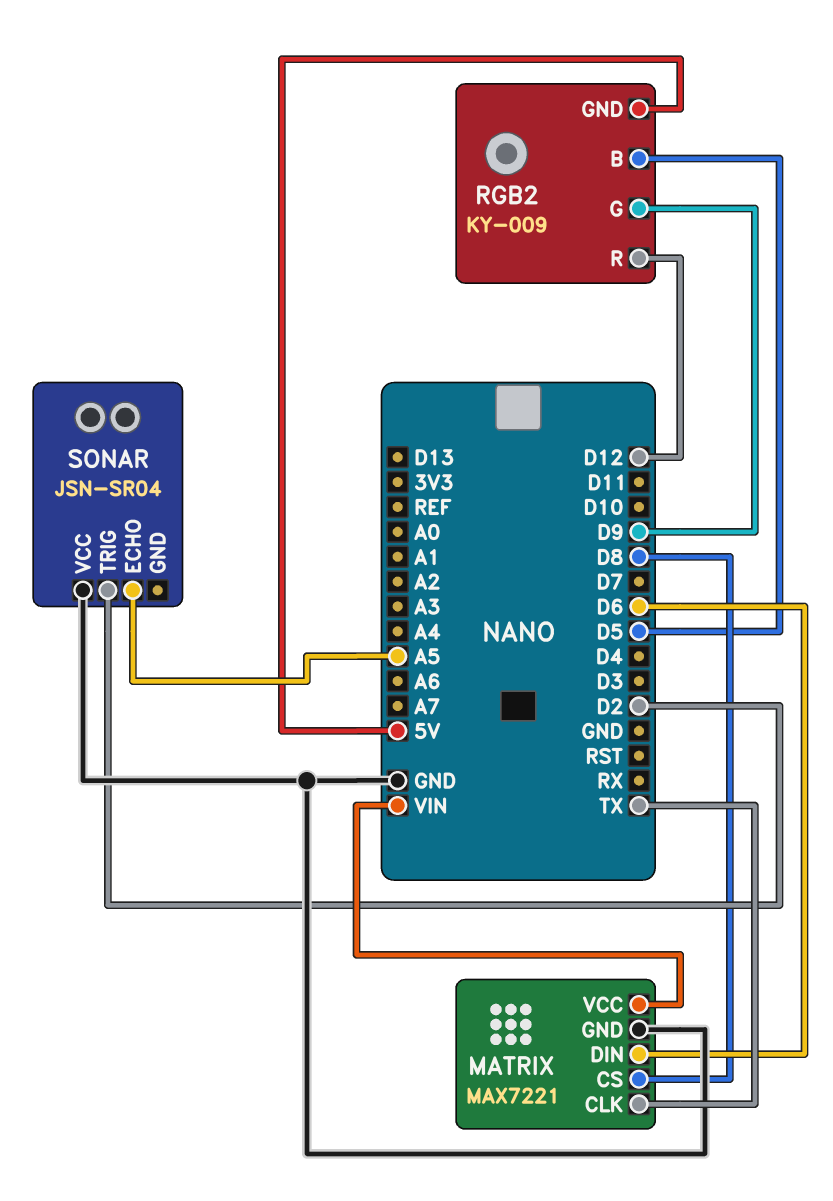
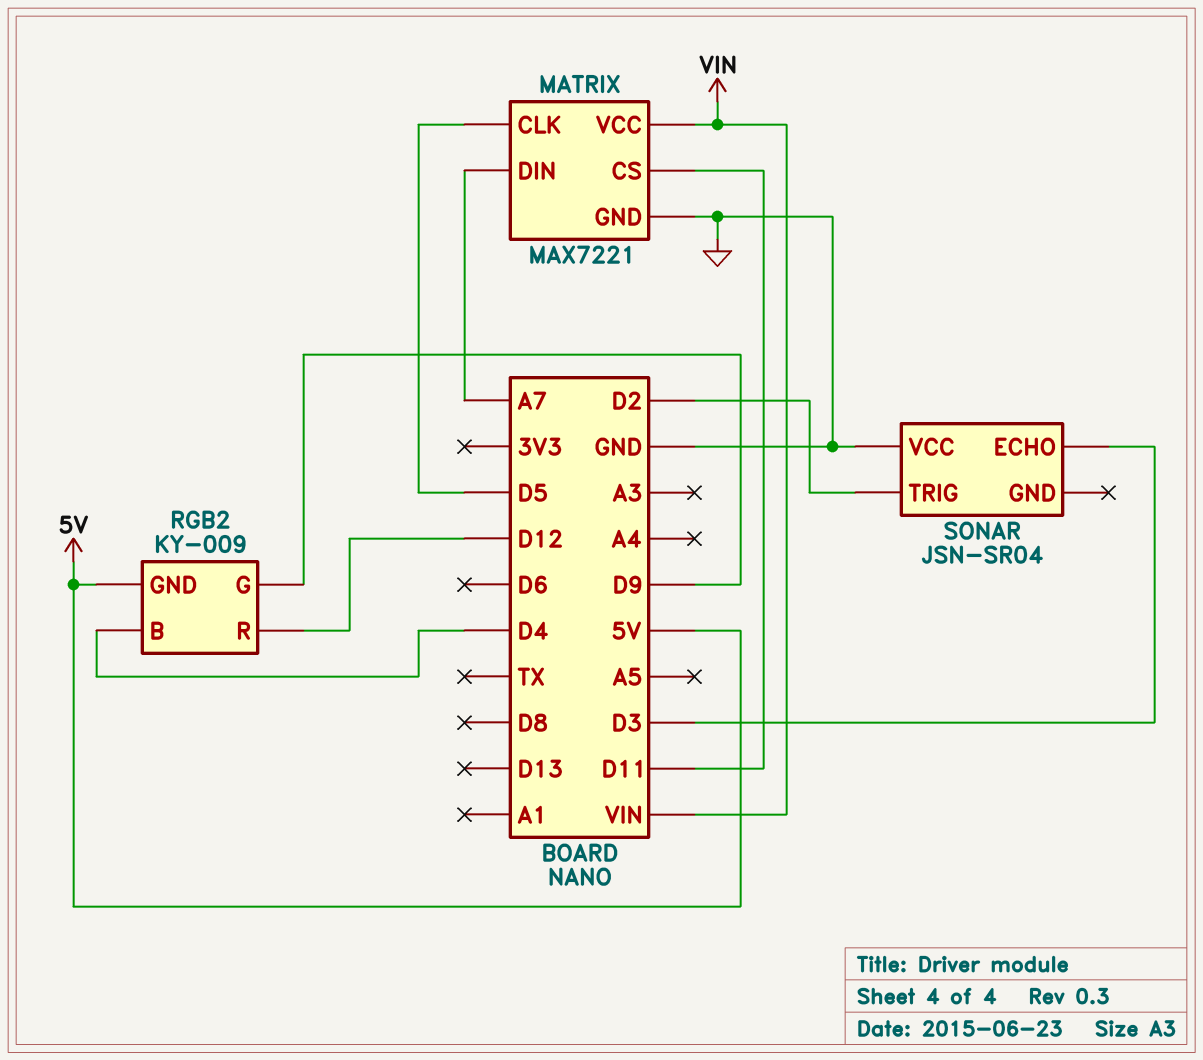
MATRIX pin CLK: TX -> D5
MATRIX pin CS: D8 -> D11
MATRIX pin DIN: D6 -> A7
RGB2 pin B: D5 -> D4
SONAR pin ECHO: A5 -> D3

